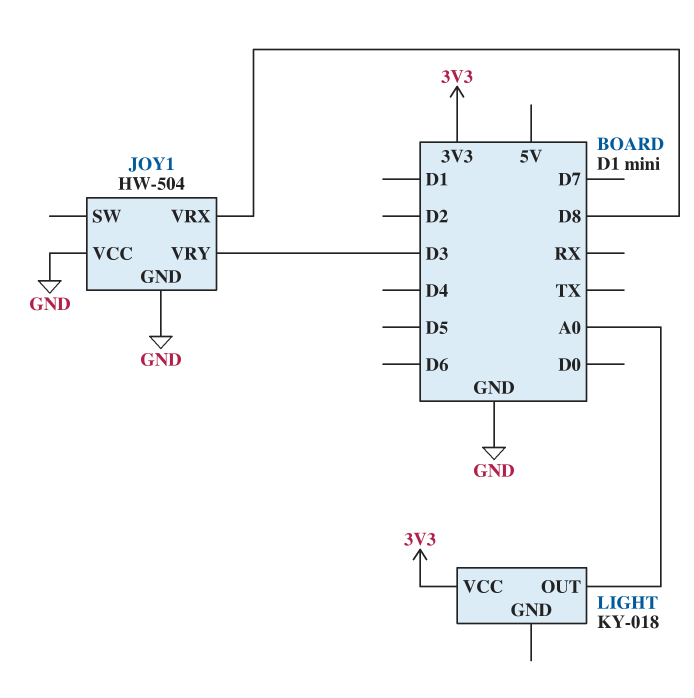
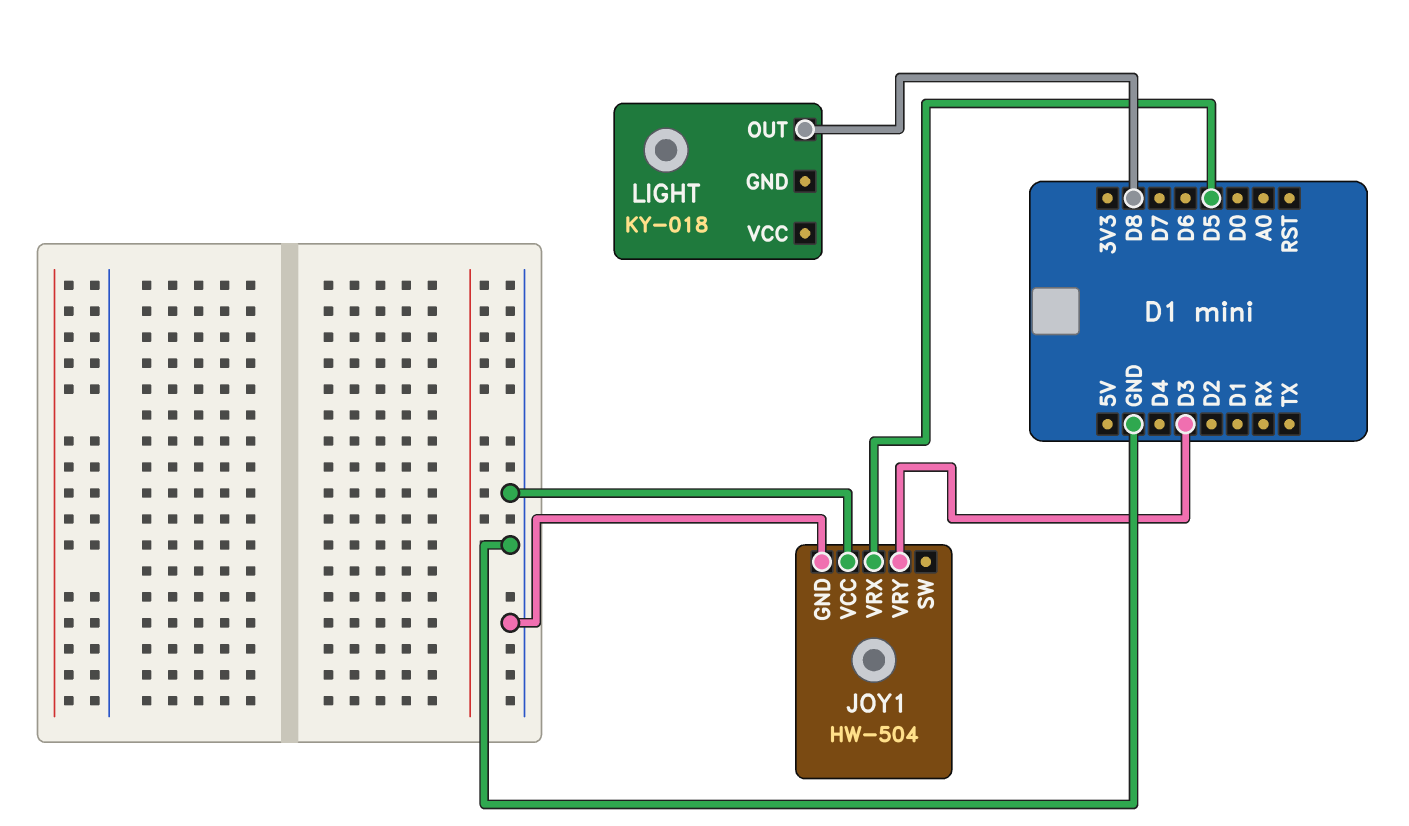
JOY1 pin VRX: D8 -> D5
LIGHT pin OUT: A0 -> D8
LIGHT pin VCC: 3V3 -> none

